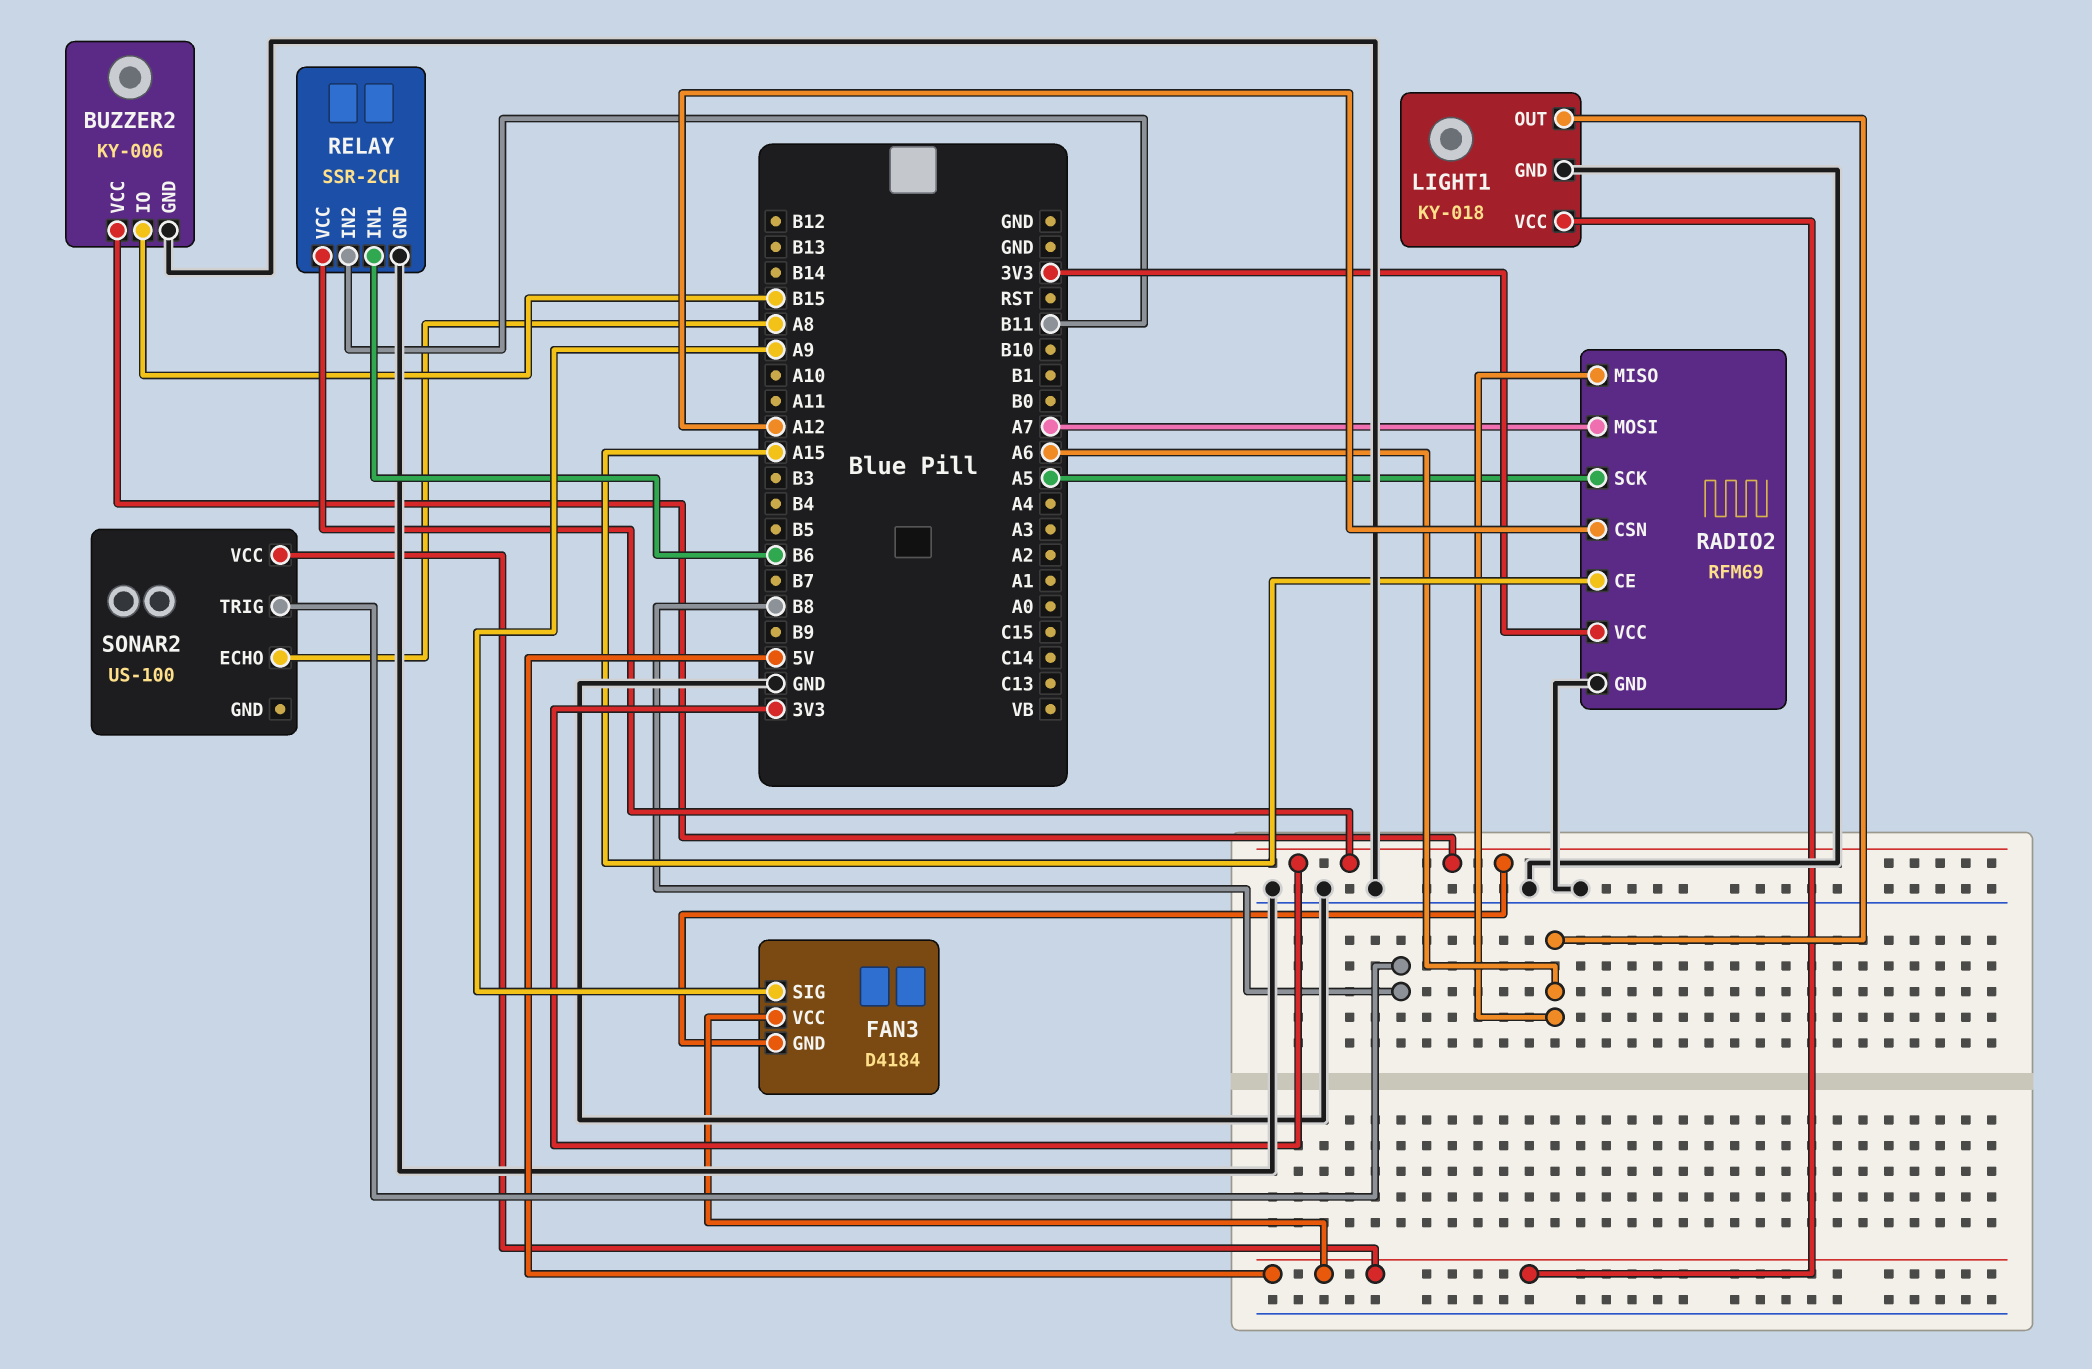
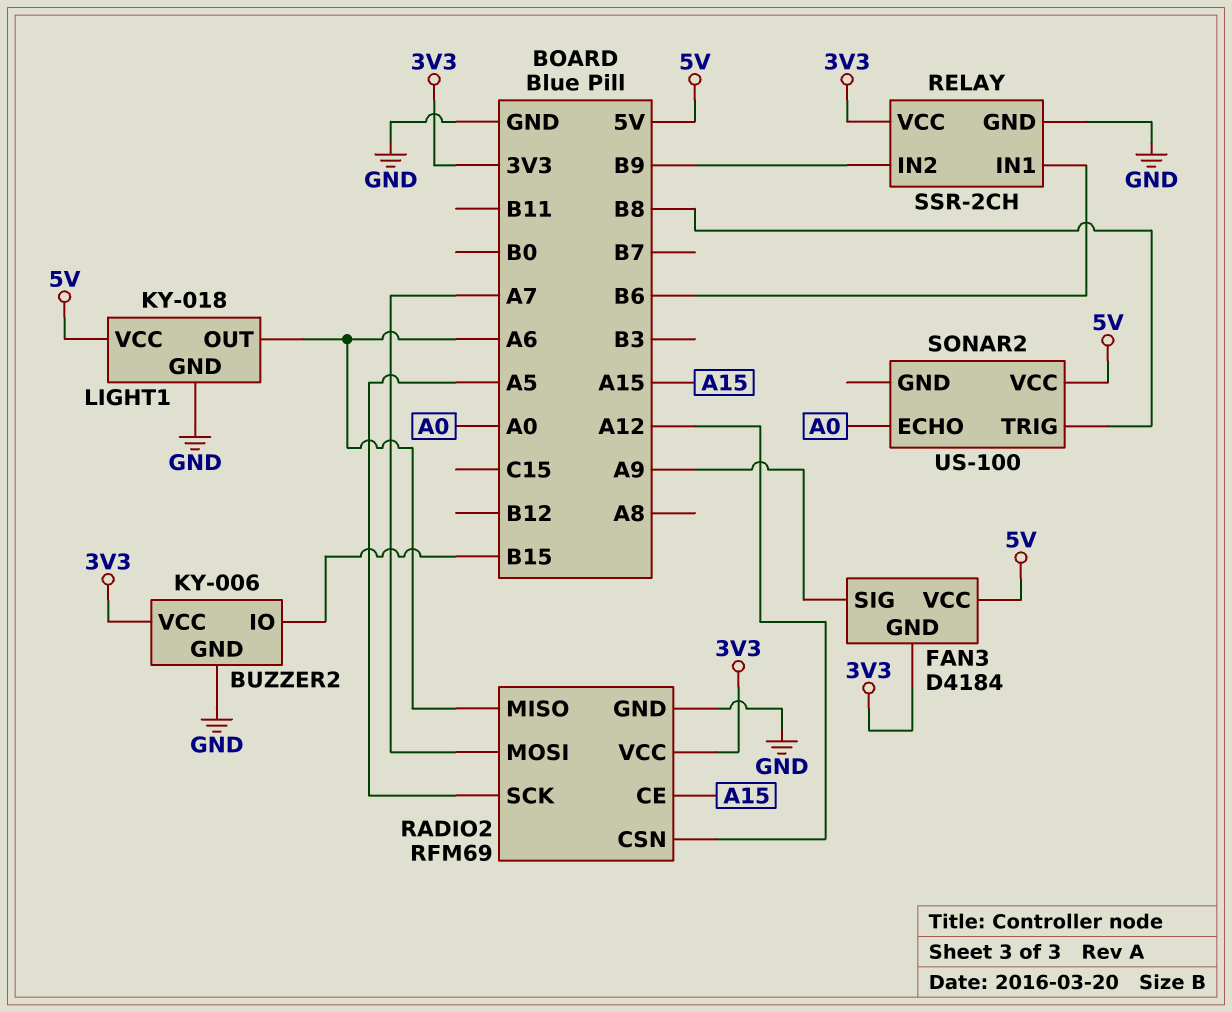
RELAY pin IN2: B11 -> B9
SONAR2 pin ECHO: A8 -> A0

